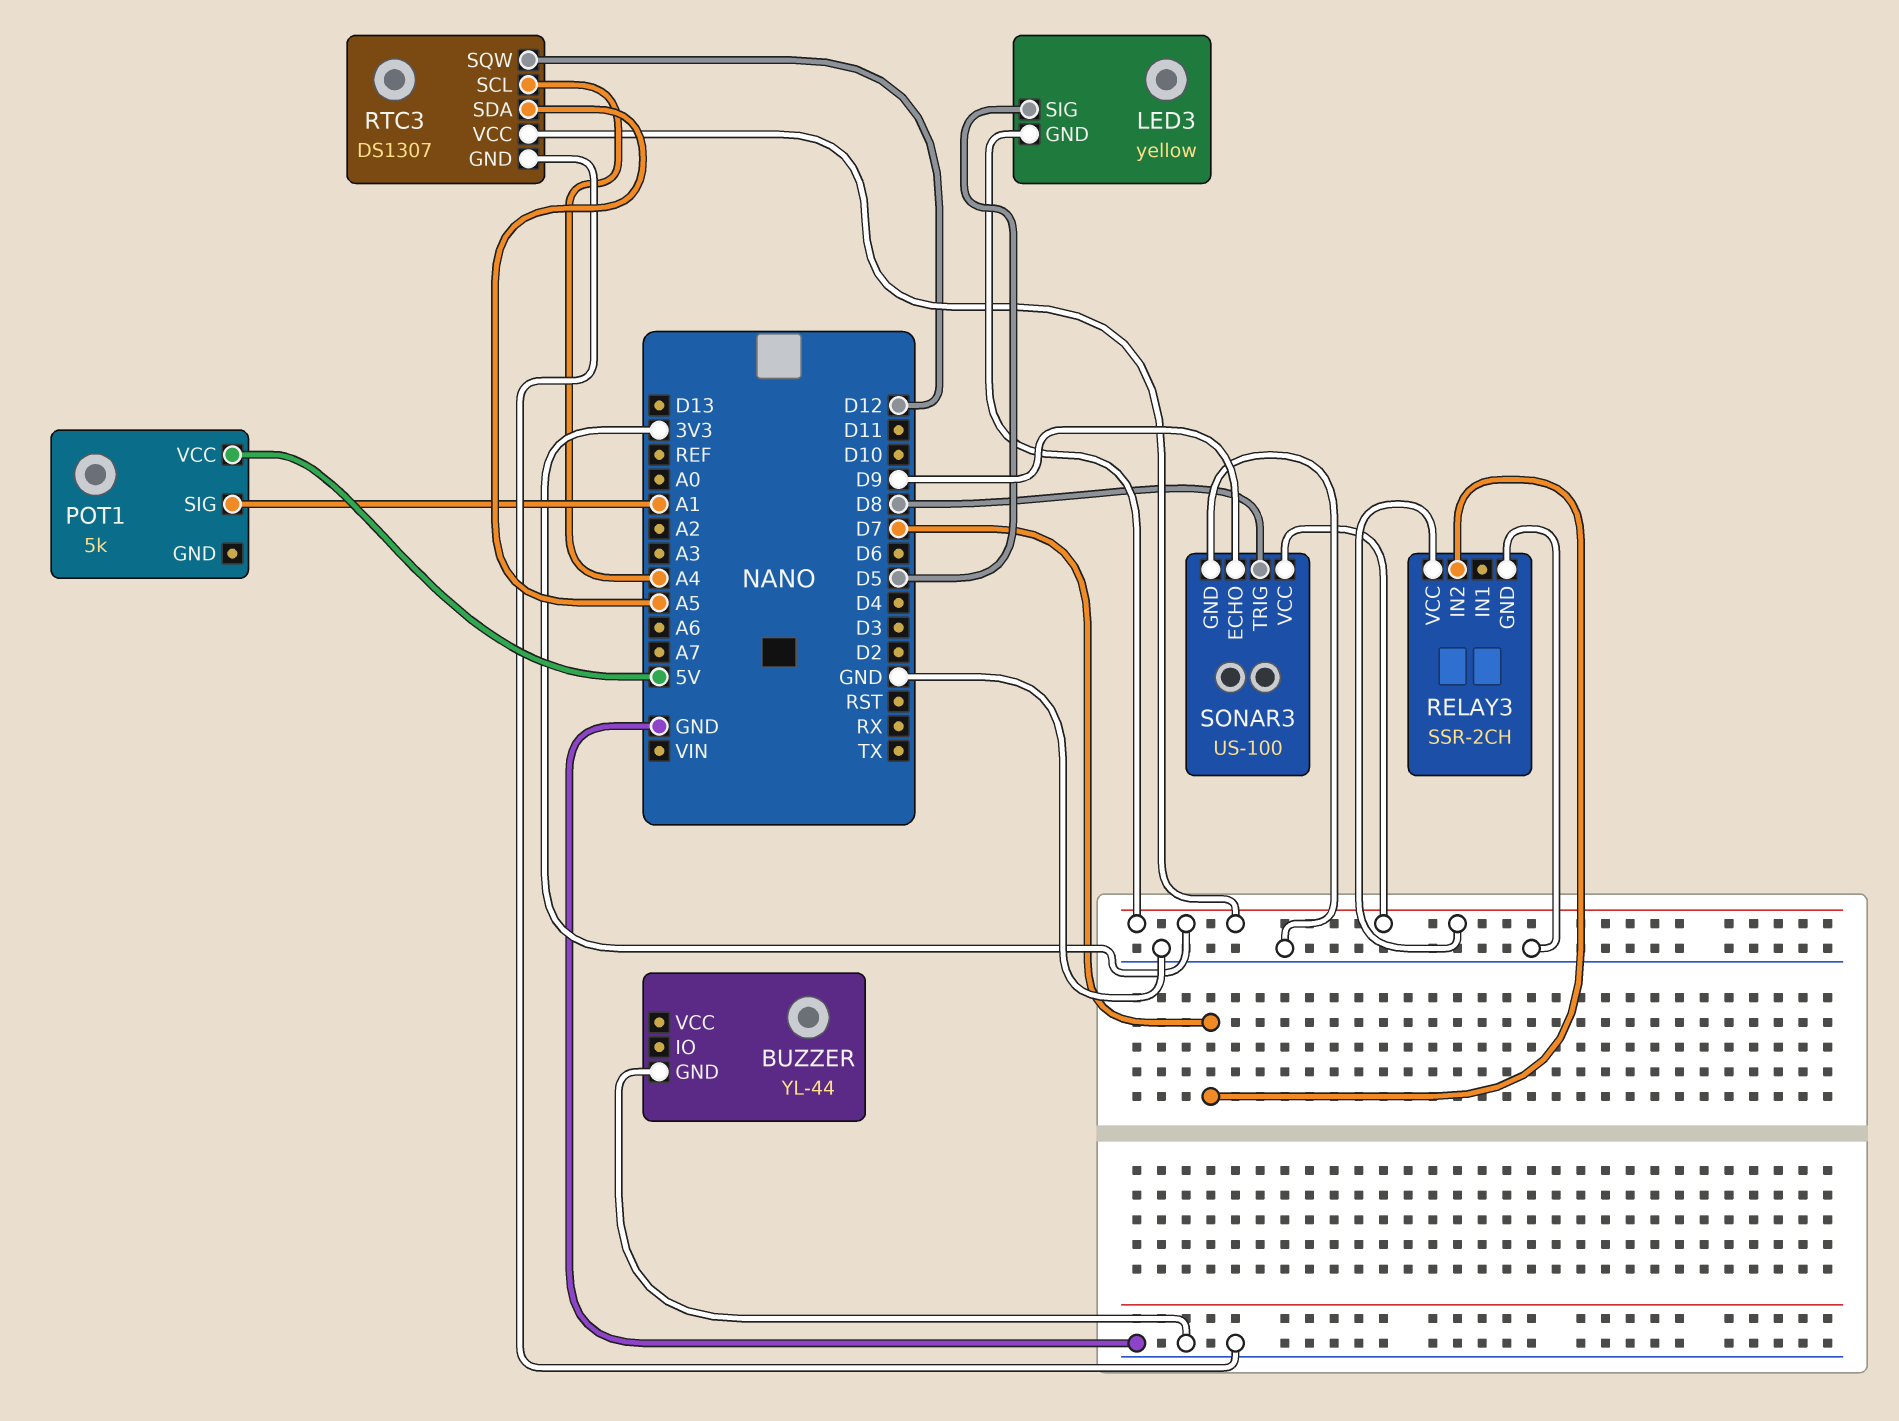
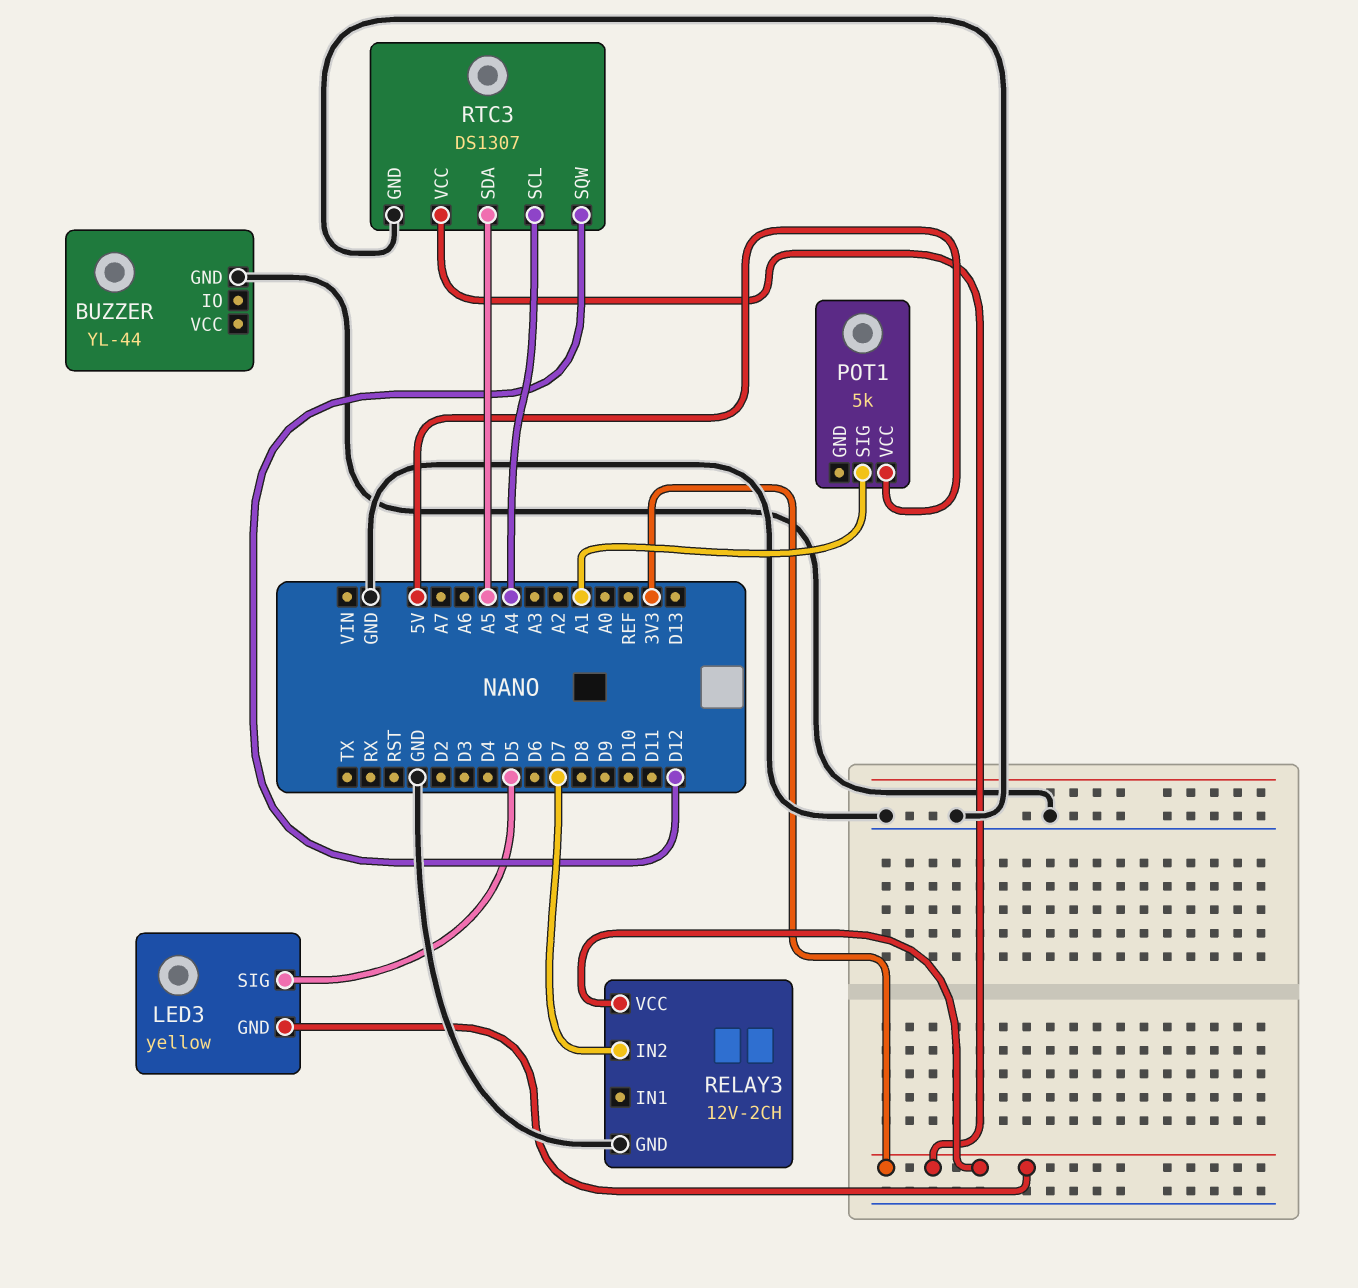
RELAY3: SSR-2CH -> 12V-2CH
SONAR3: US-100 -> none
SONAR3 pin ECHO: D9 -> none
SONAR3 pin GND: GND -> none
SONAR3 pin TRIG: D8 -> none
SONAR3 pin VCC: 3V3 -> none

